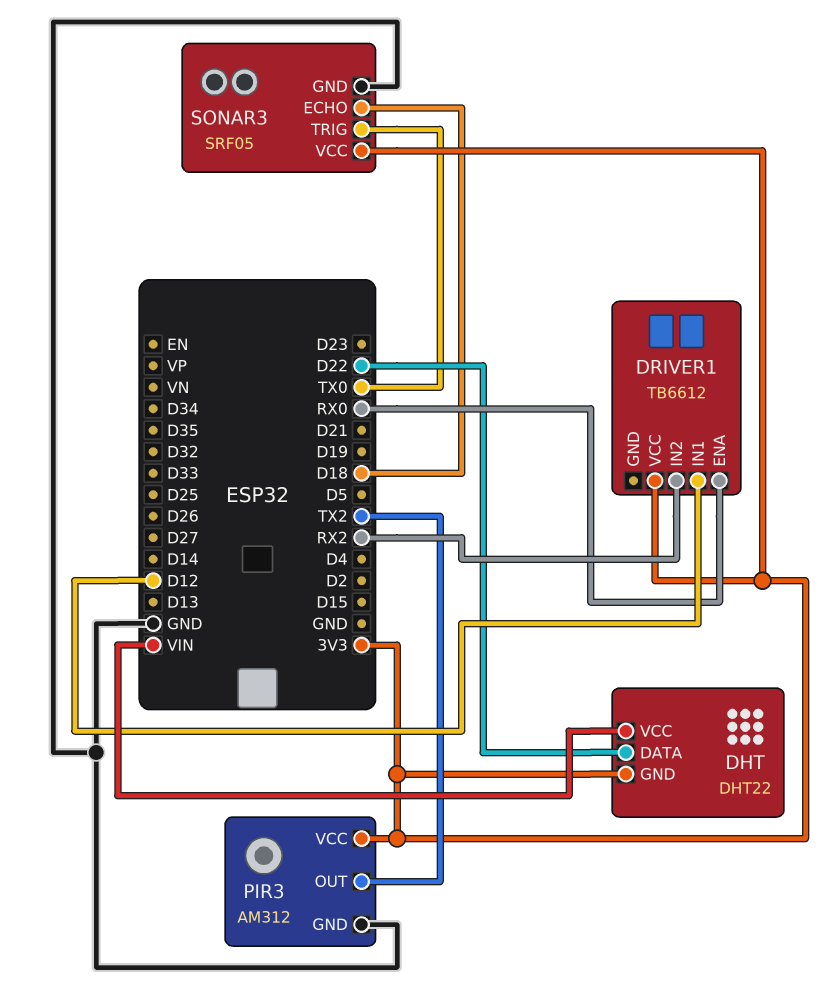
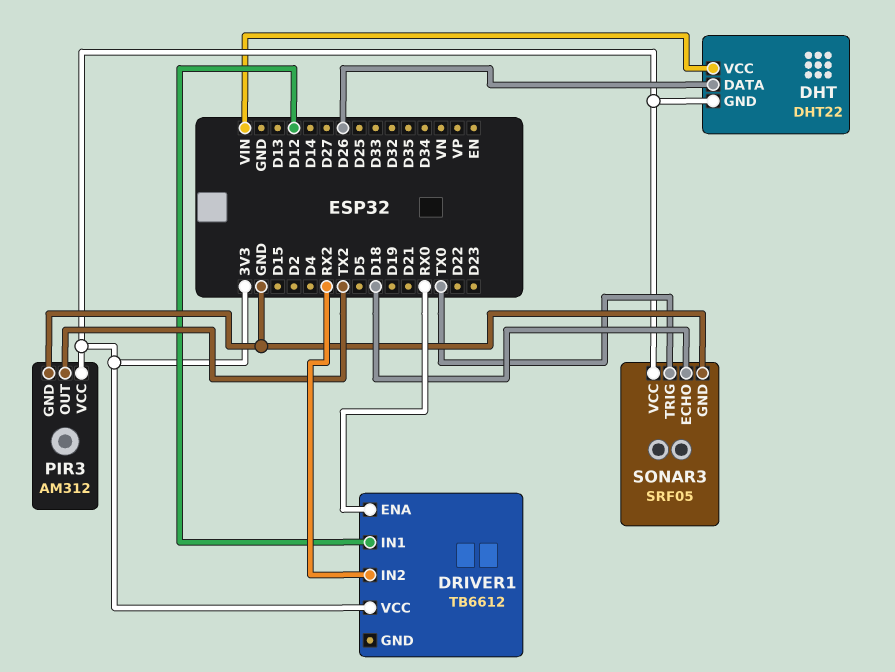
DHT pin DATA: D22 -> D26

